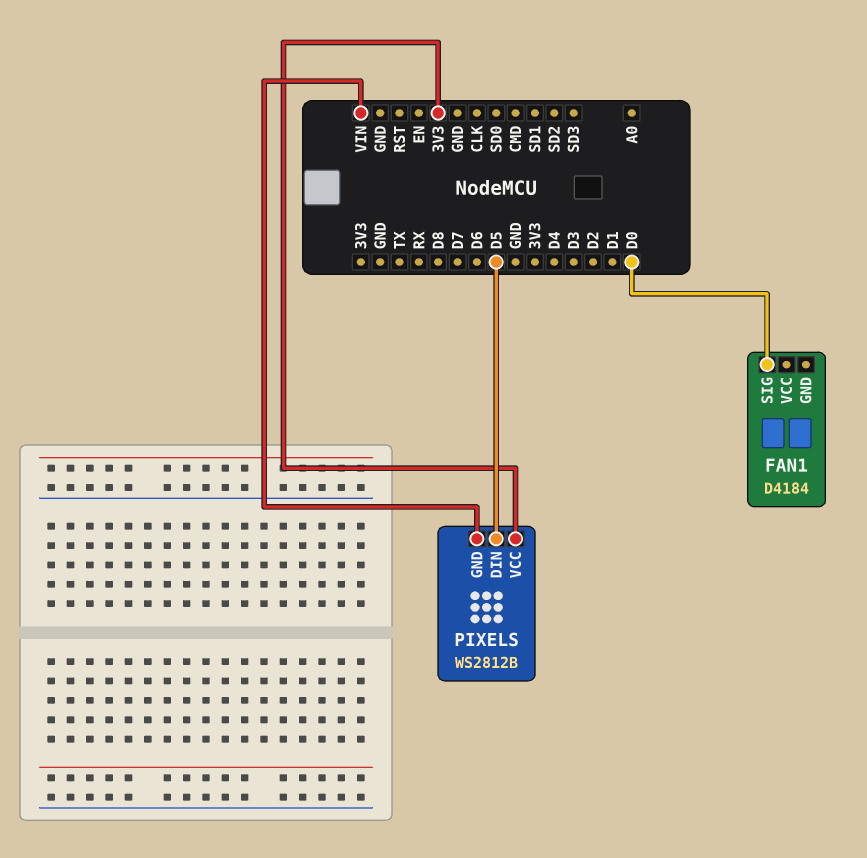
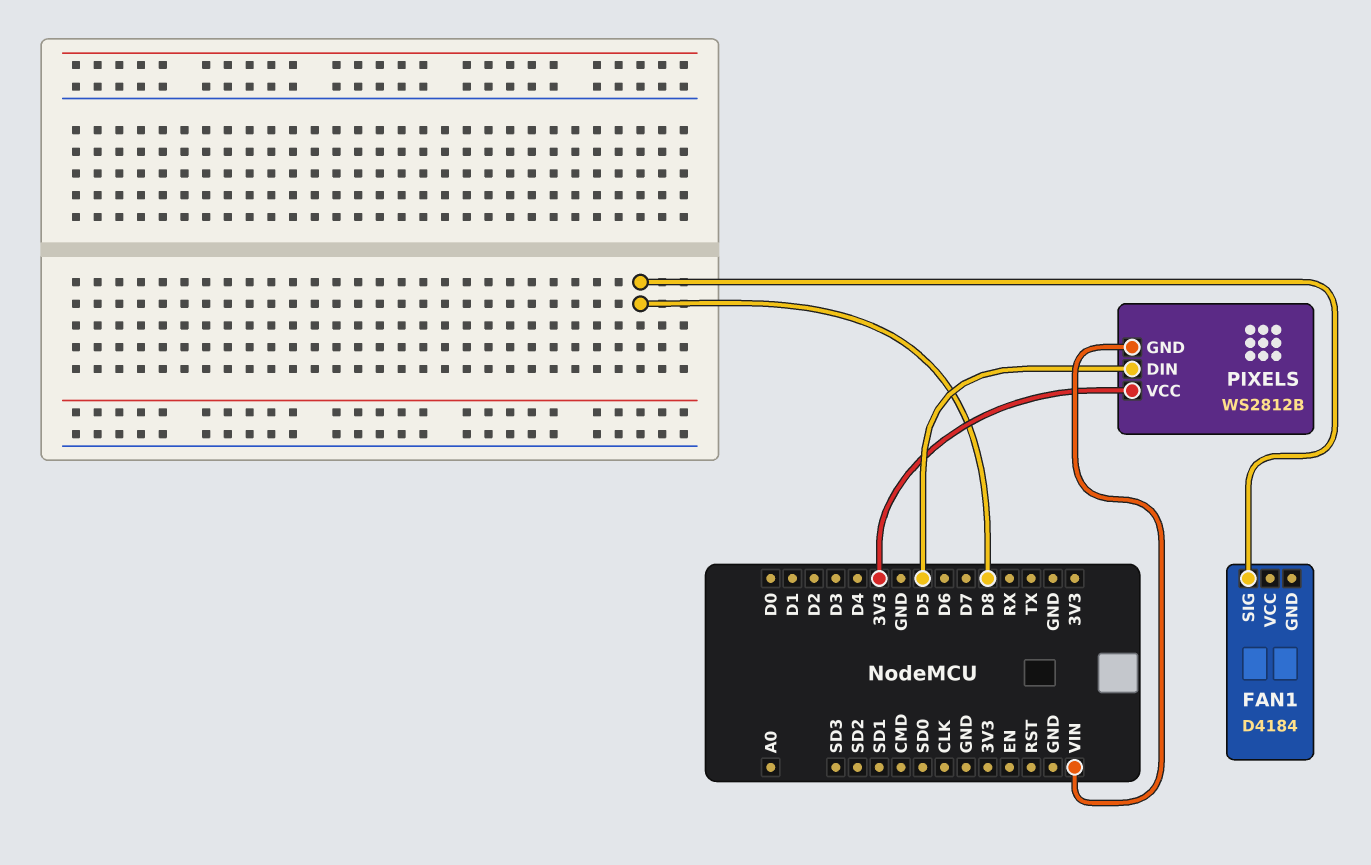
FAN1 pin SIG: D0 -> D8

